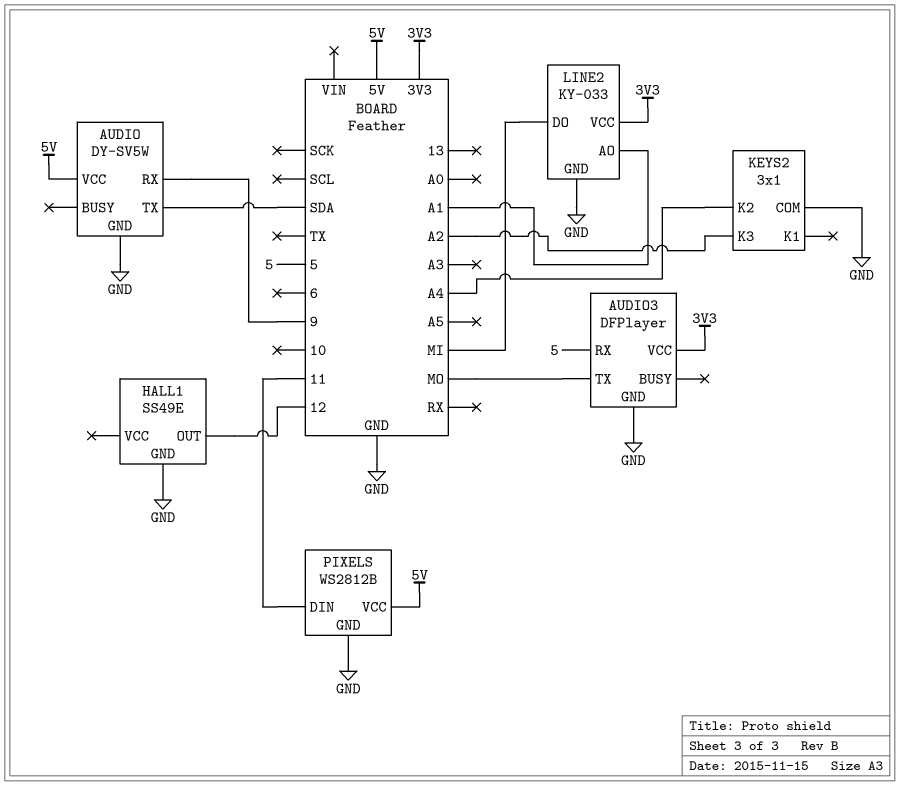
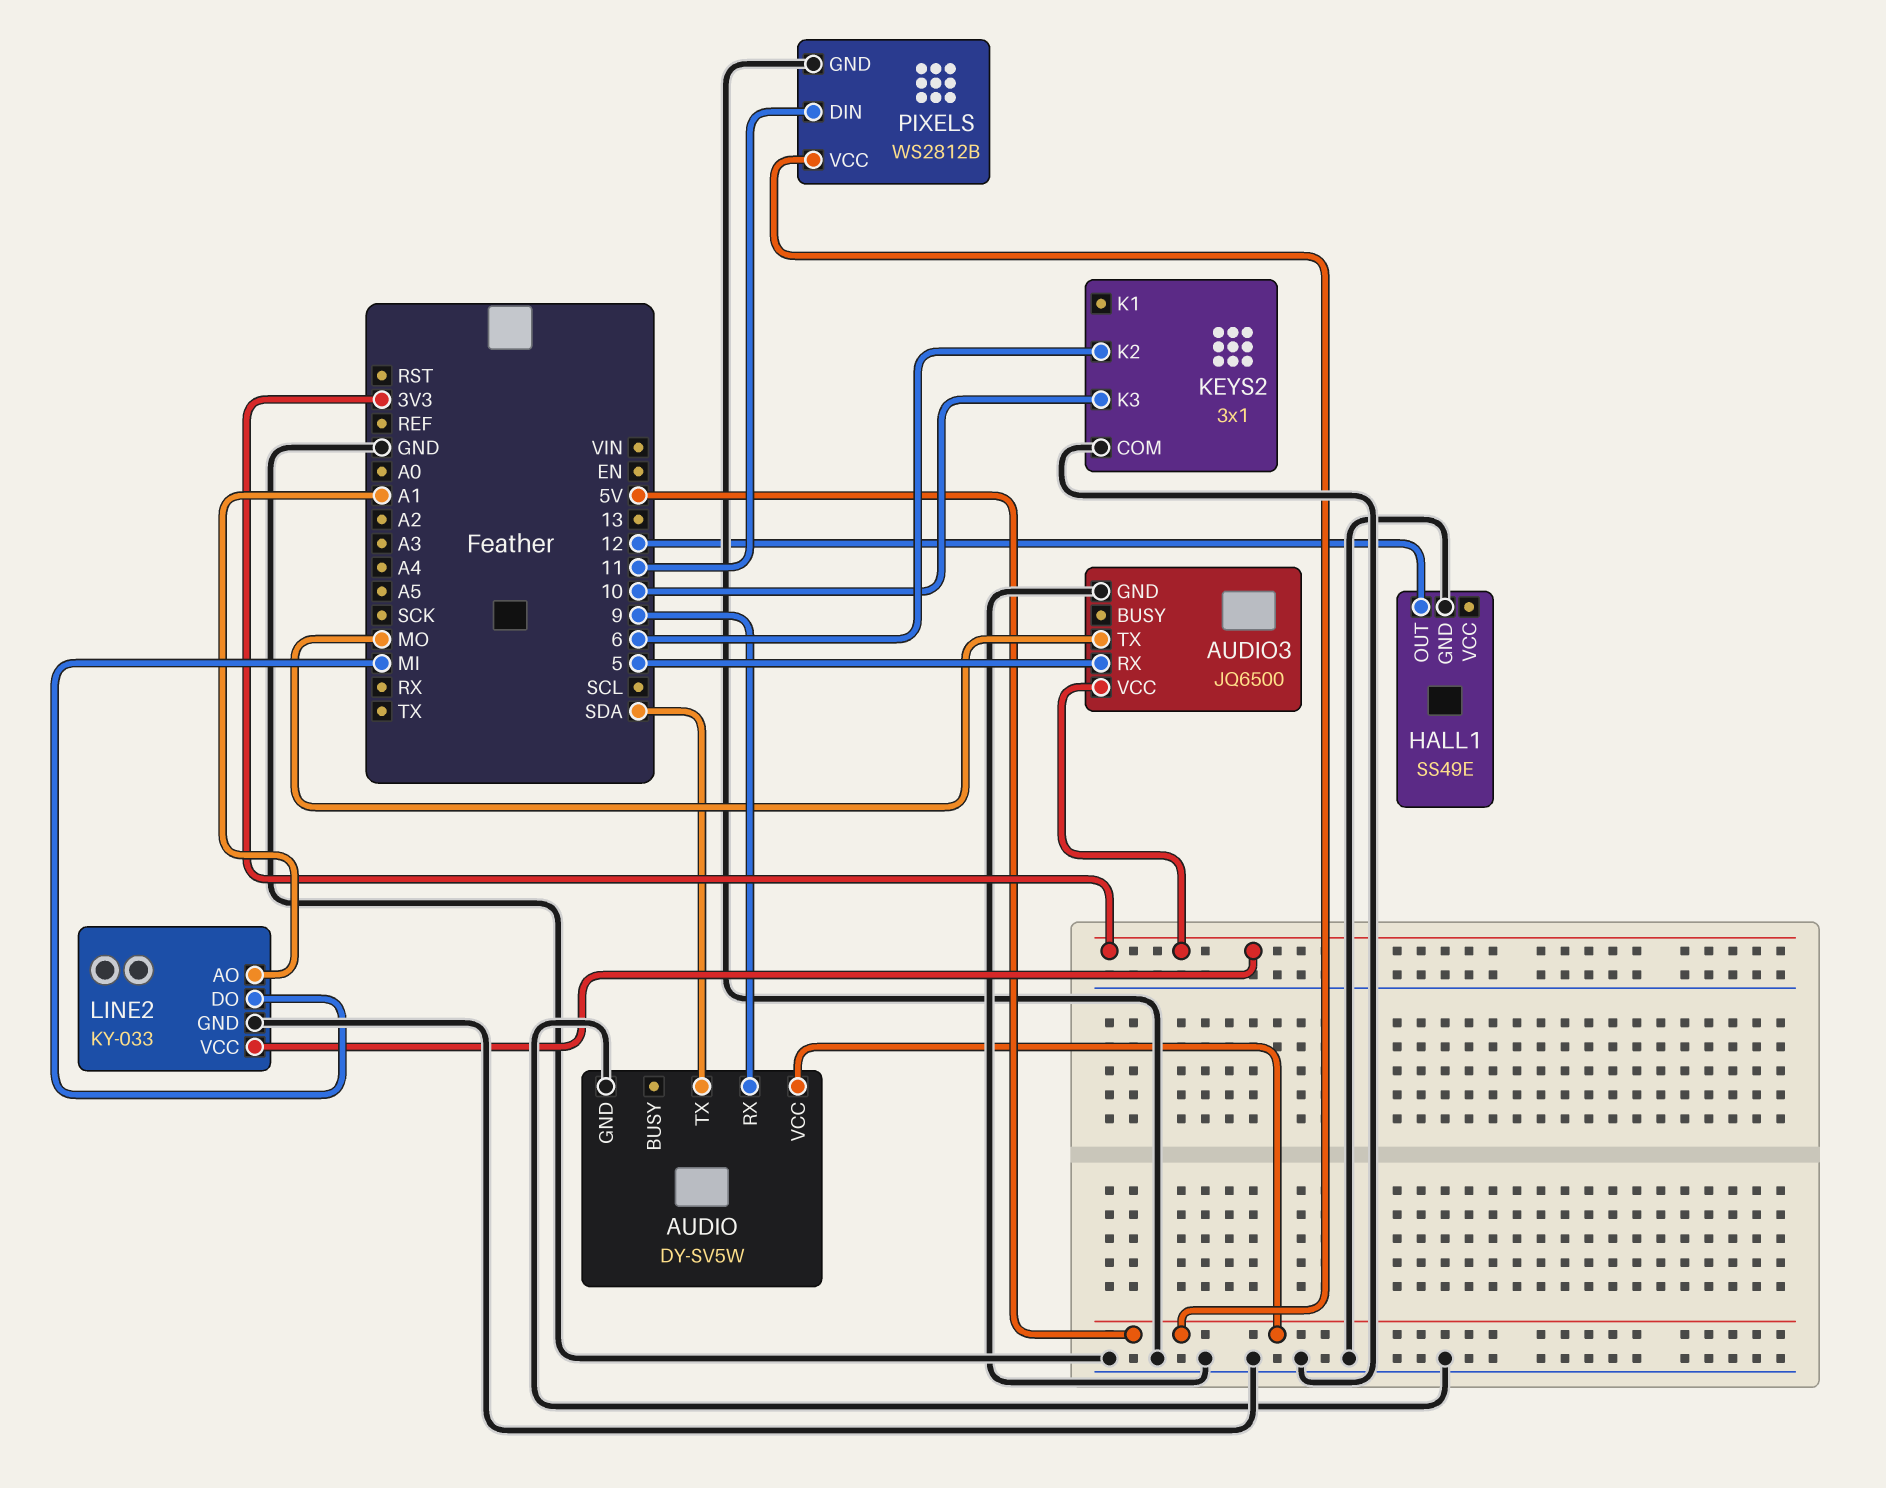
AUDIO3: DFPlayer -> JQ6500
KEYS2 pin K2: A4 -> 6
KEYS2 pin K3: A2 -> 10

